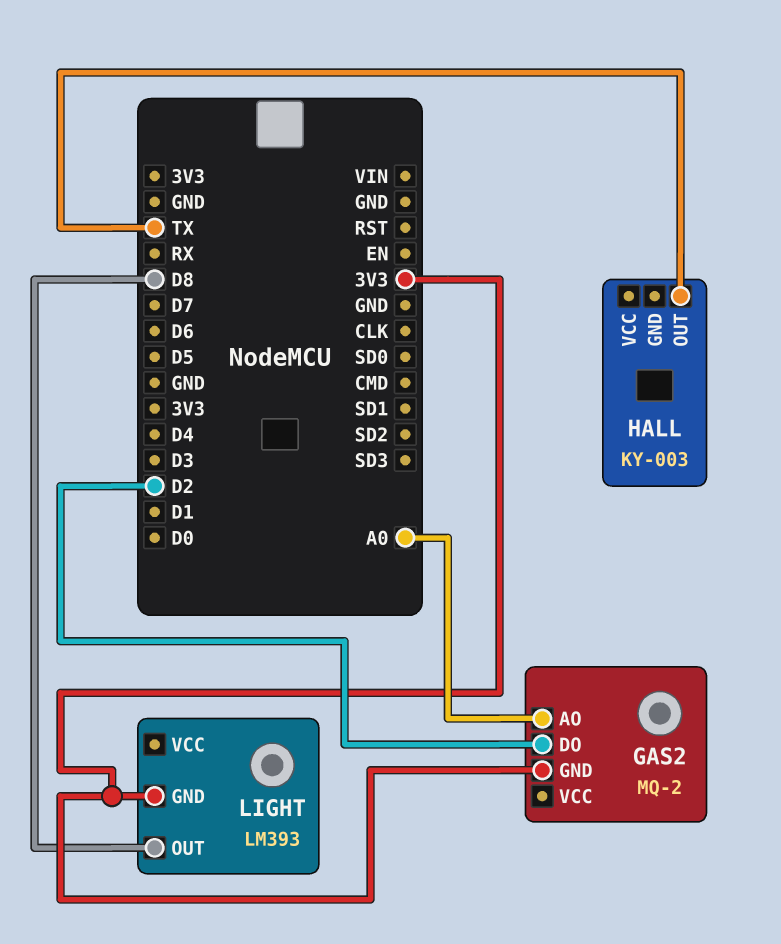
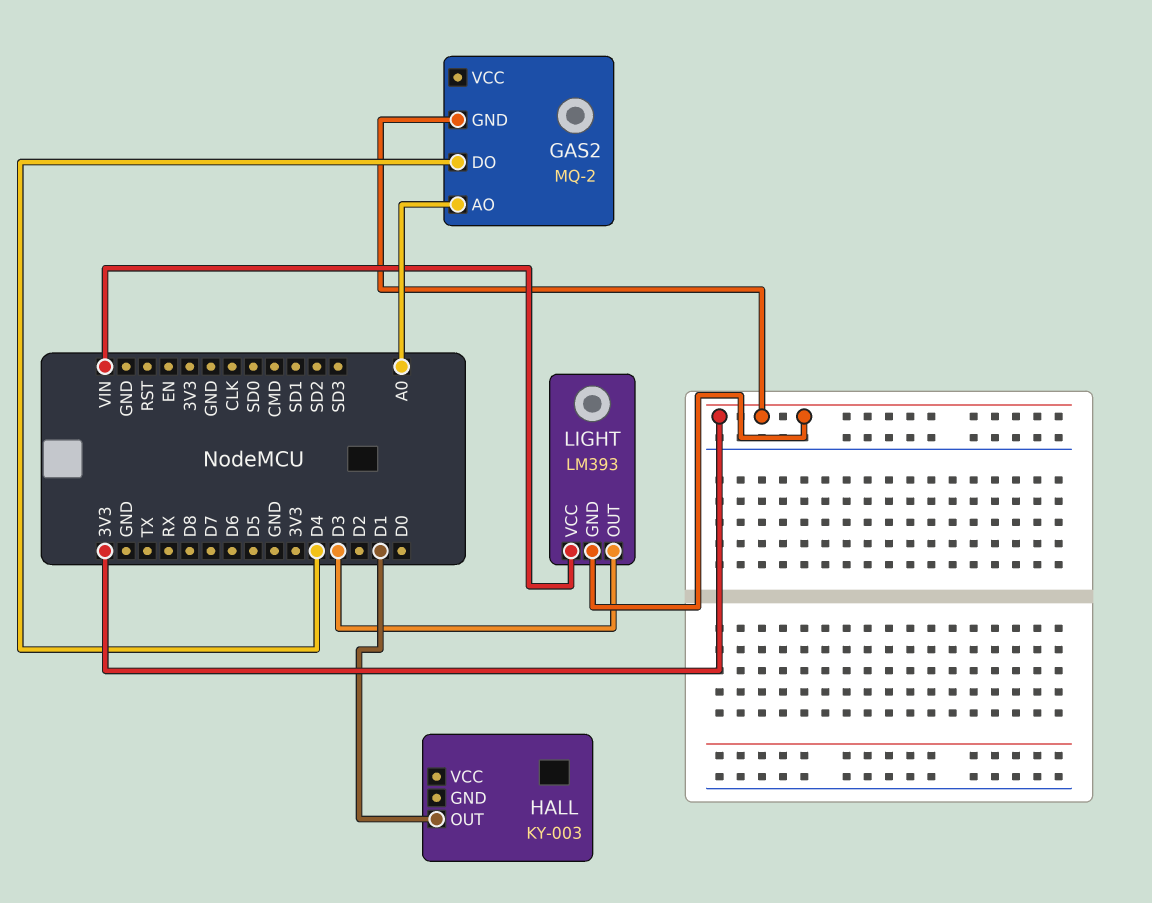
GAS2 pin DO: D2 -> D4
HALL pin OUT: TX -> D1
LIGHT pin OUT: D8 -> D3
LIGHT pin VCC: none -> VIN

